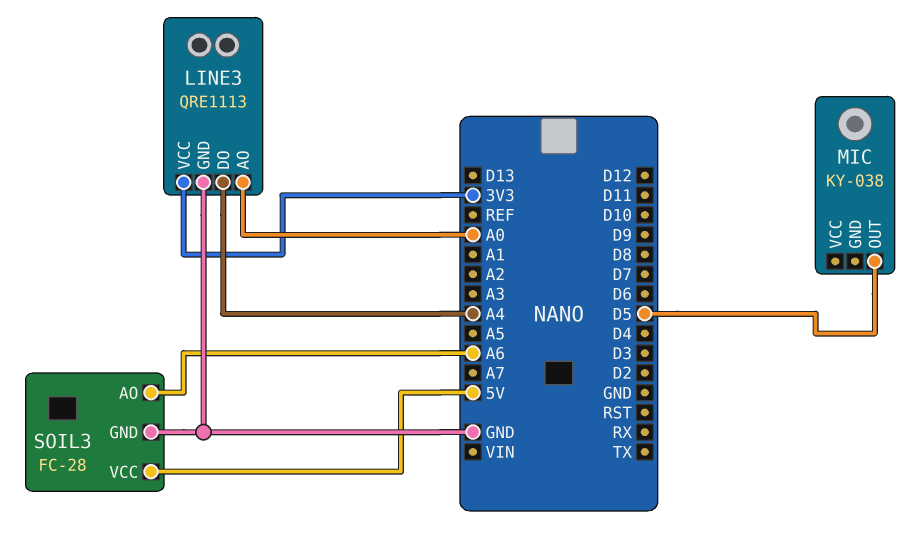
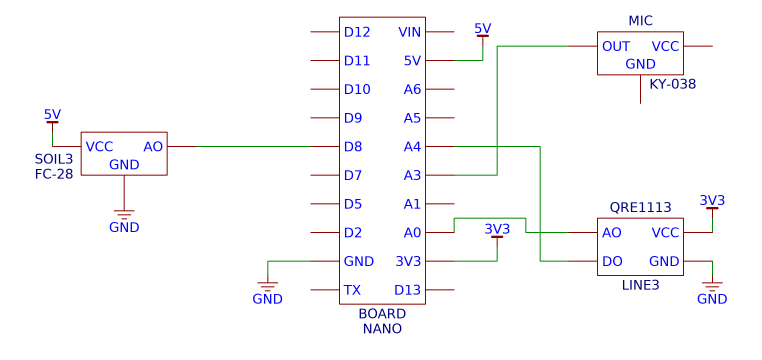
MIC pin OUT: D5 -> A3
SOIL3 pin AO: A6 -> D8

